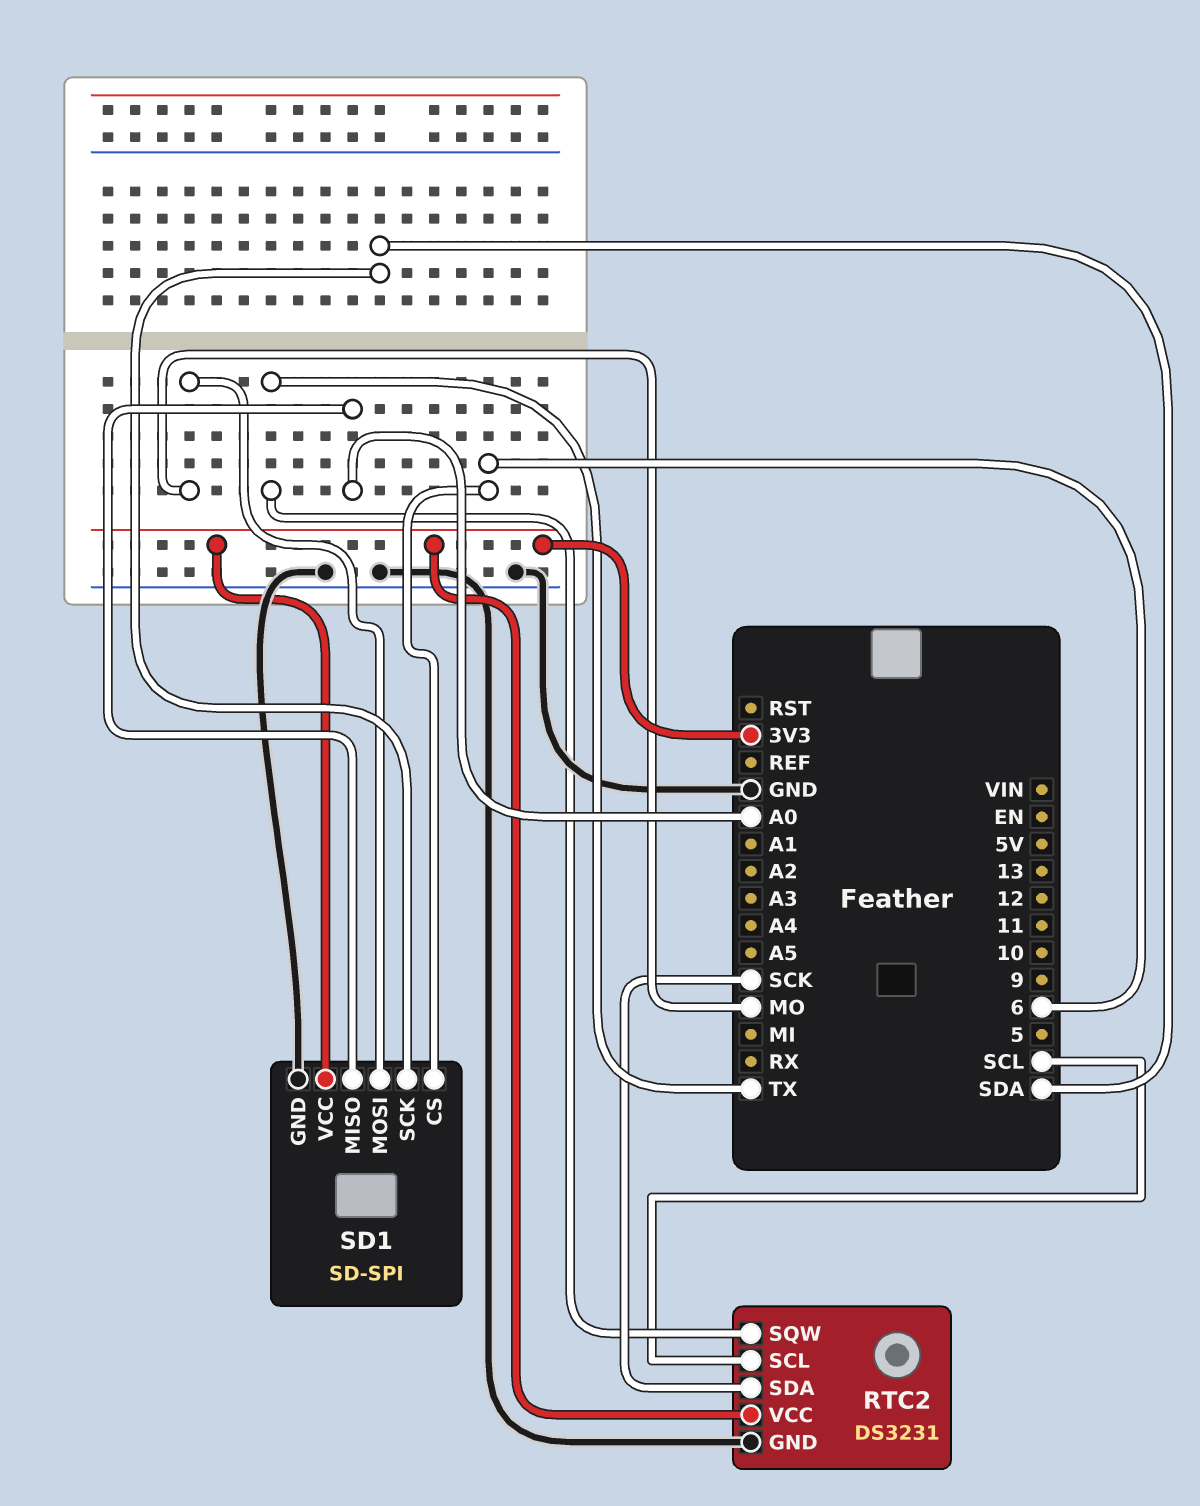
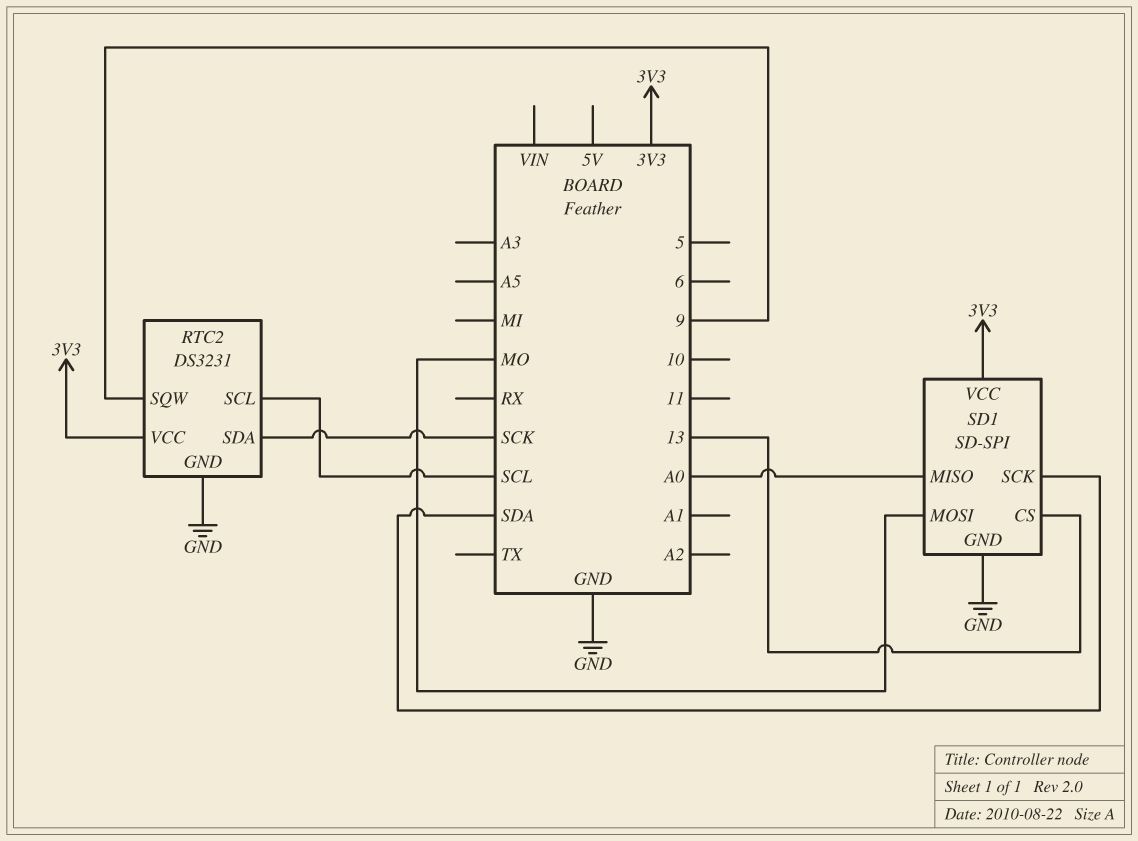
RTC2 pin SQW: TX -> 9
SD1 pin CS: 6 -> 13

